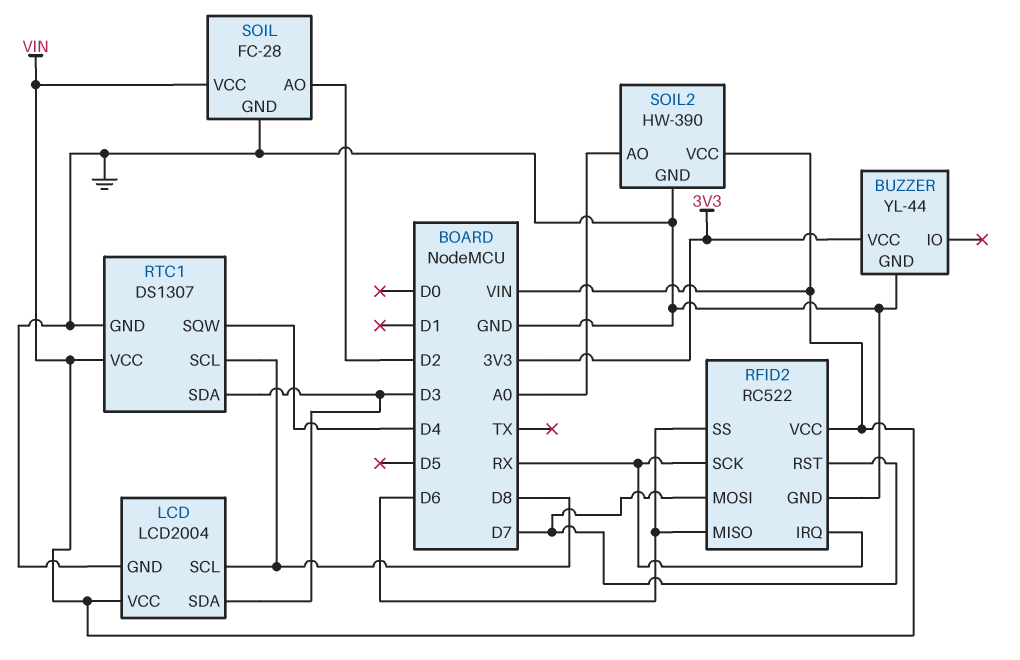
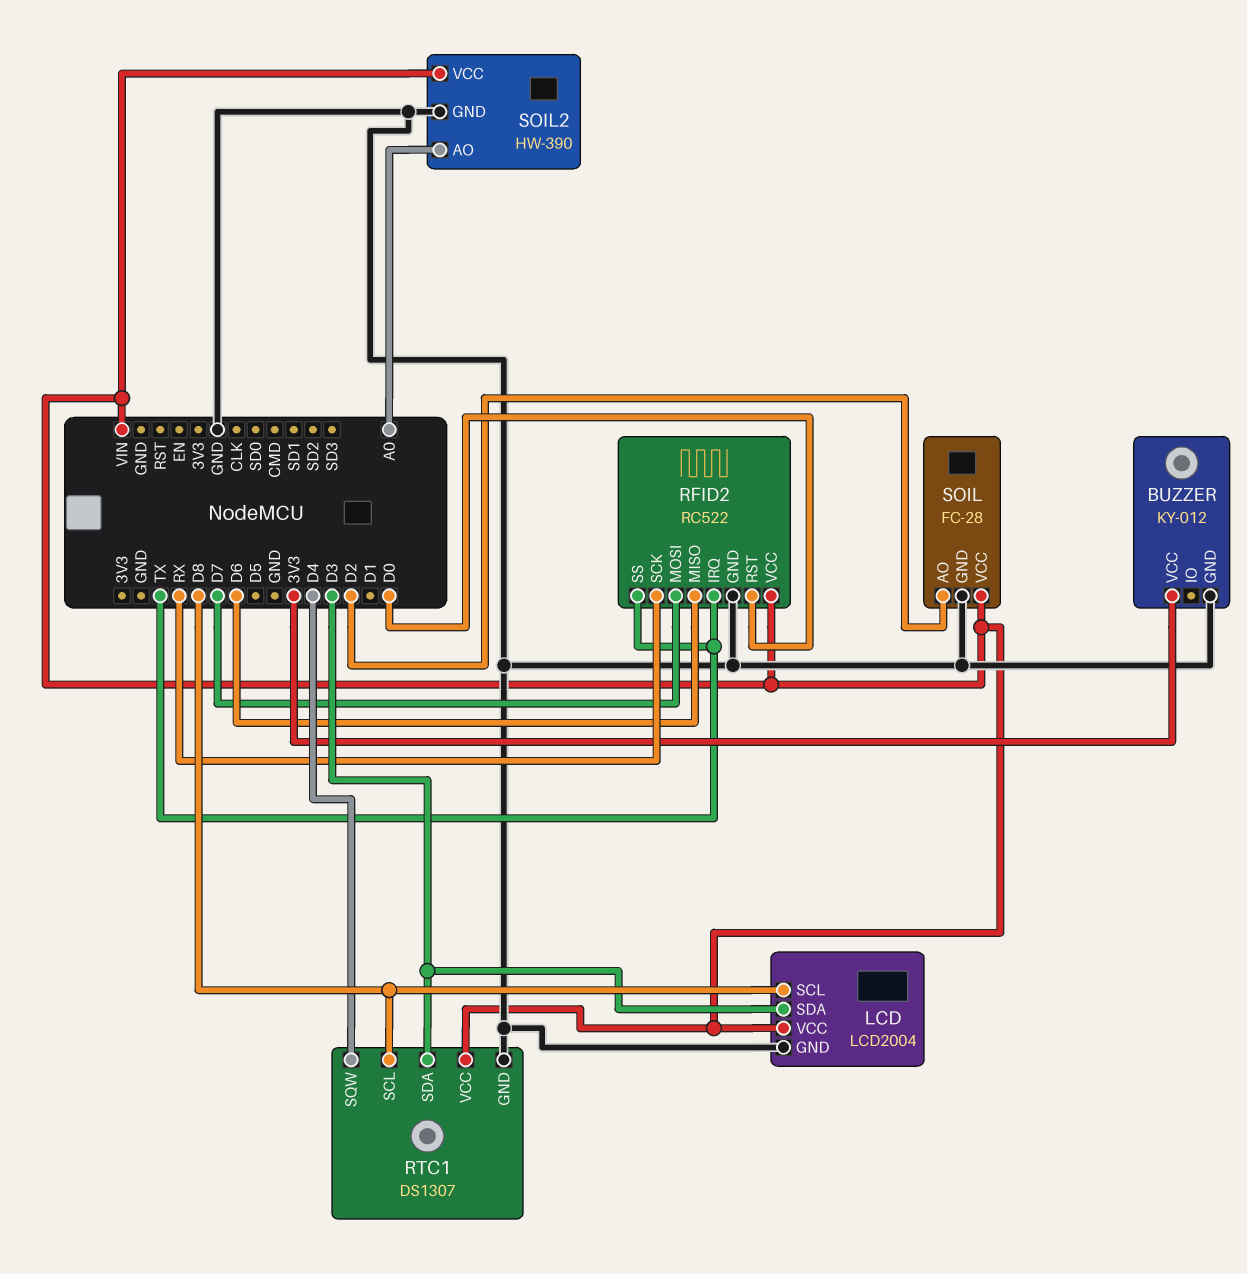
BUZZER: YL-44 -> KY-012
RFID2 pin IRQ: RX -> TX
RFID2 pin RST: D7 -> D0
RFID2 pin SS: D6 -> TX

